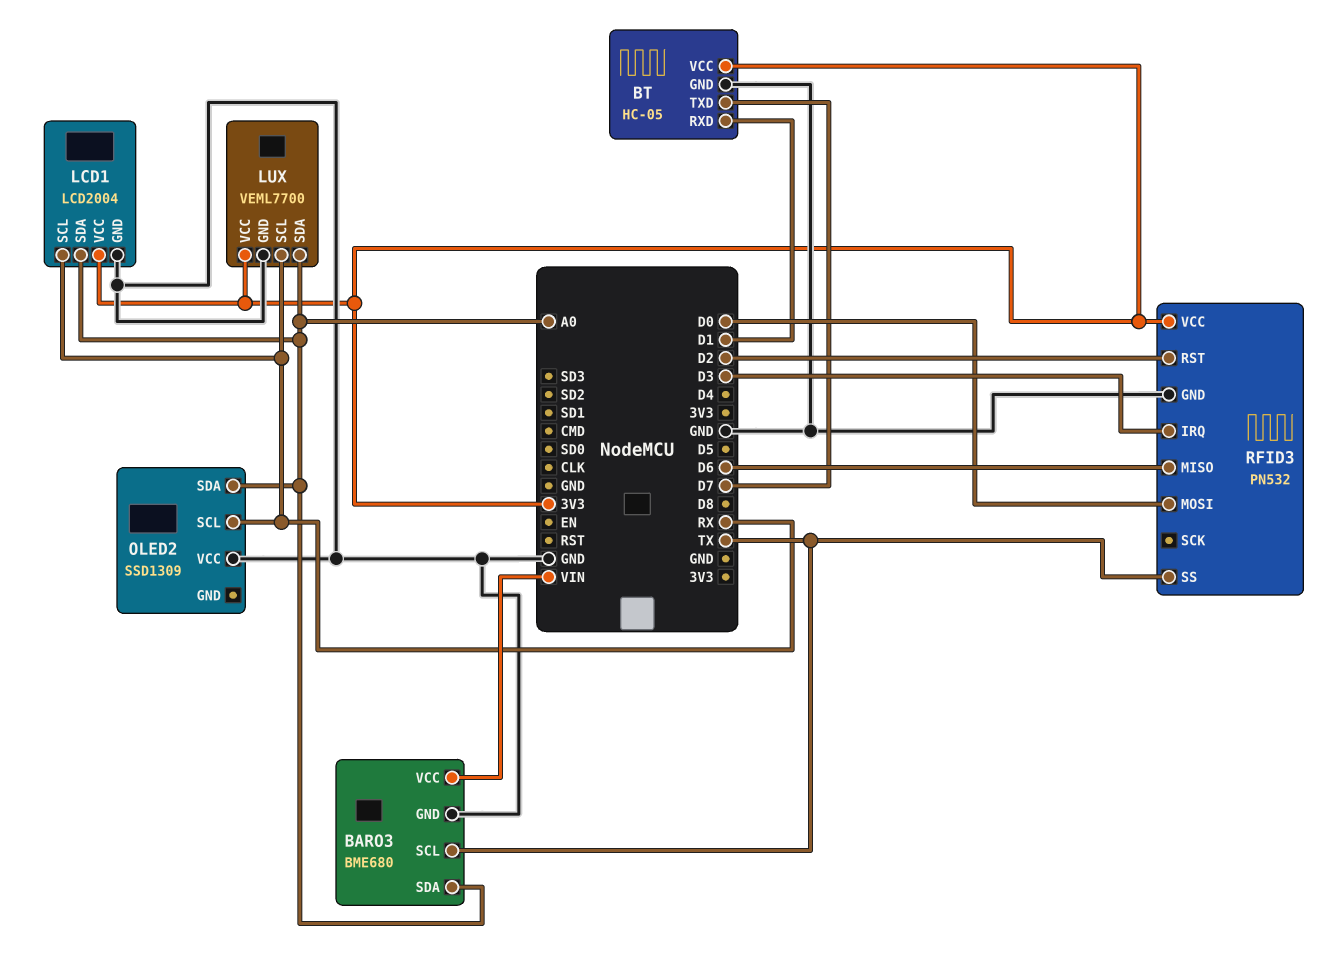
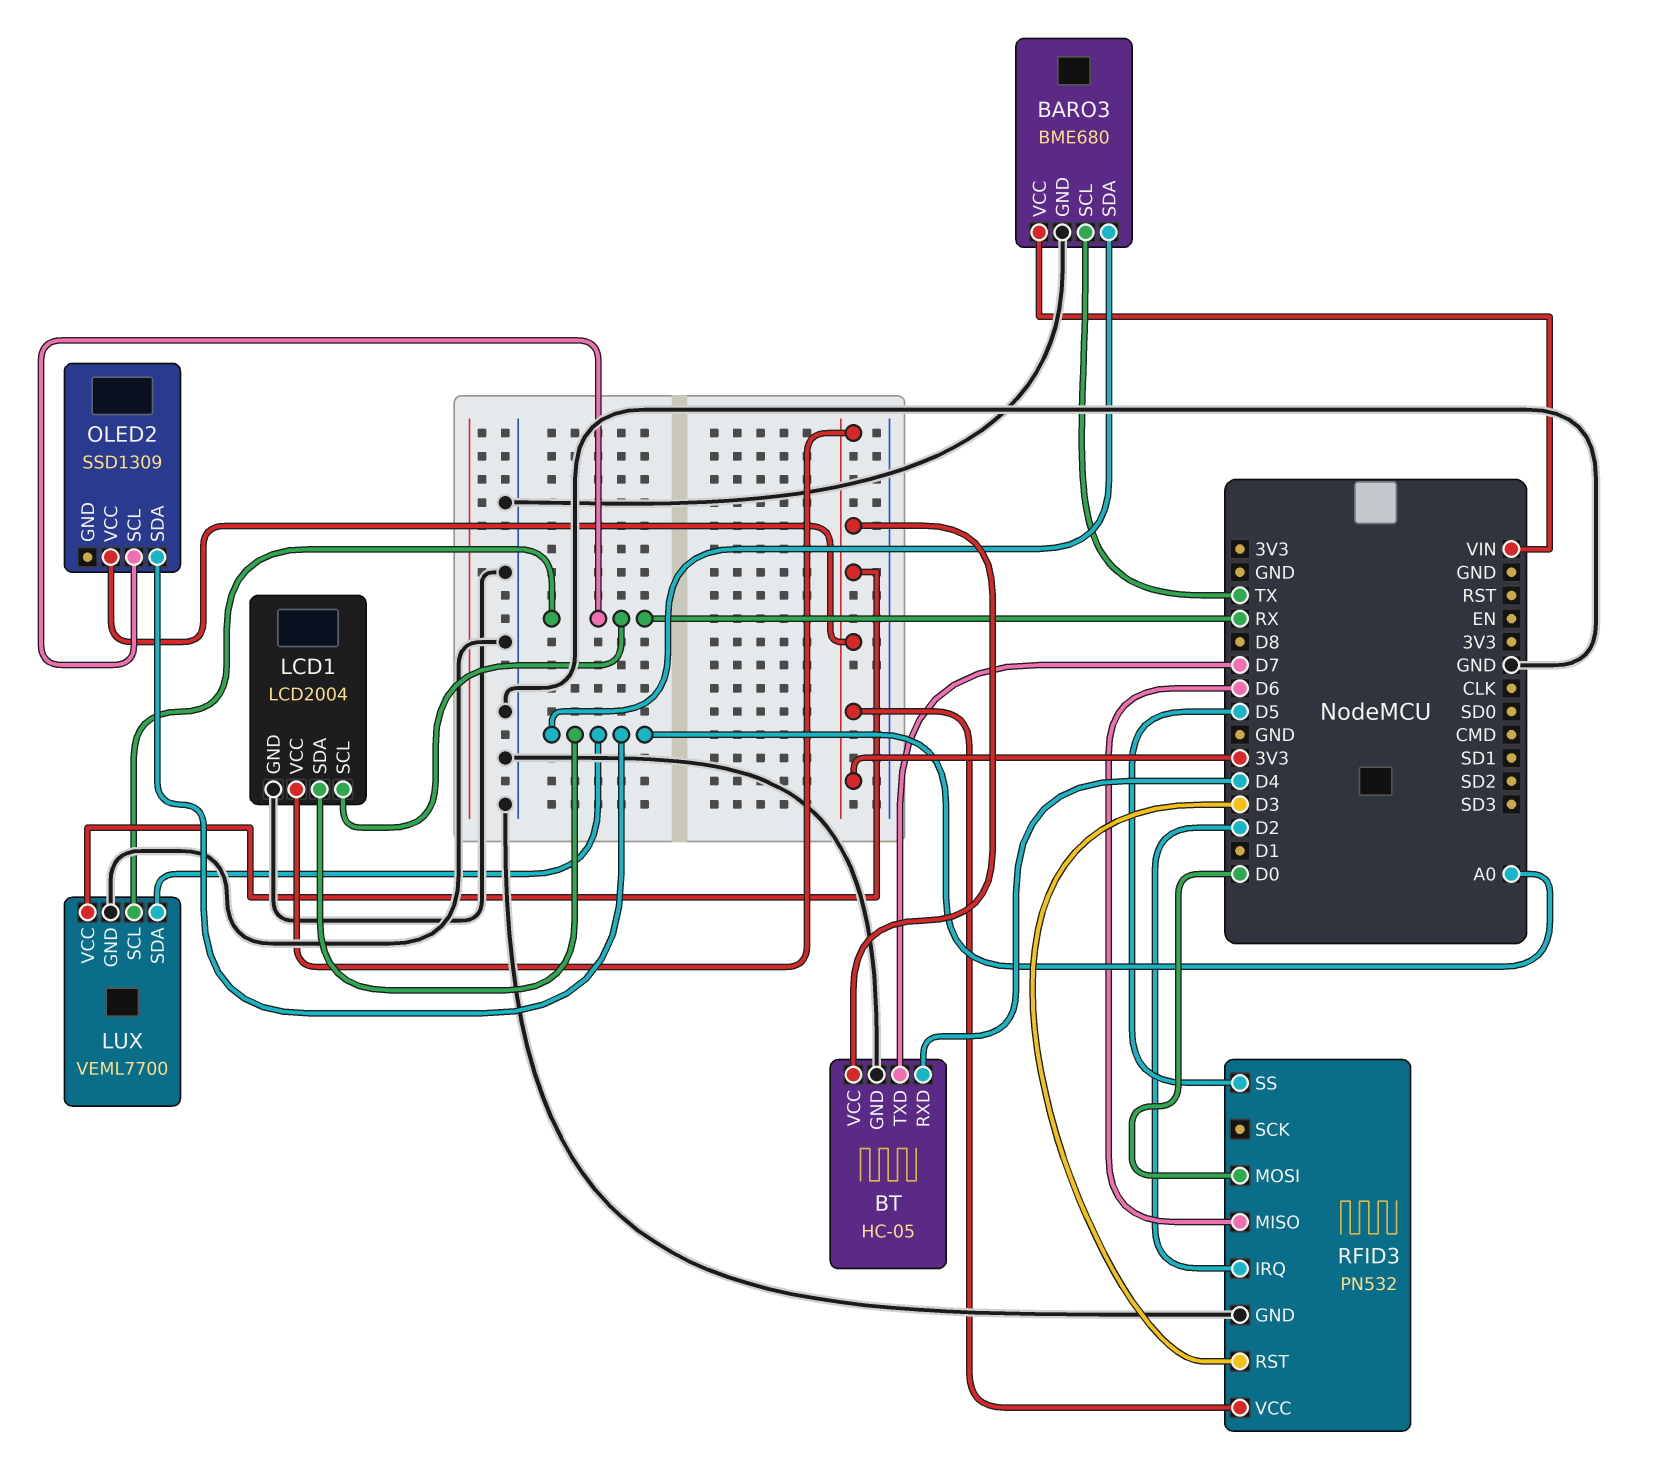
BT pin RXD: D1 -> D4
OLED2 pin VCC: GND -> 3V3
RFID3 pin IRQ: D3 -> D2
RFID3 pin RST: D2 -> D3
RFID3 pin SS: TX -> D5

